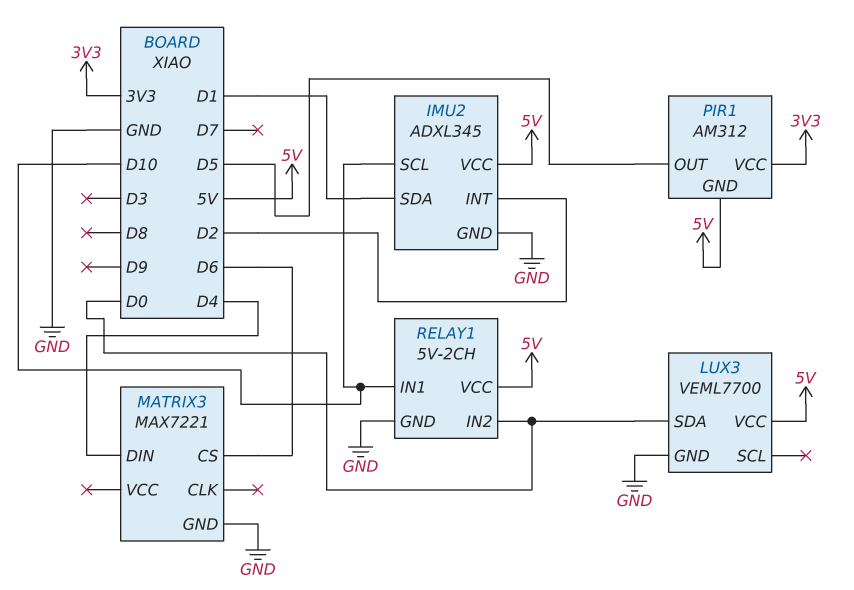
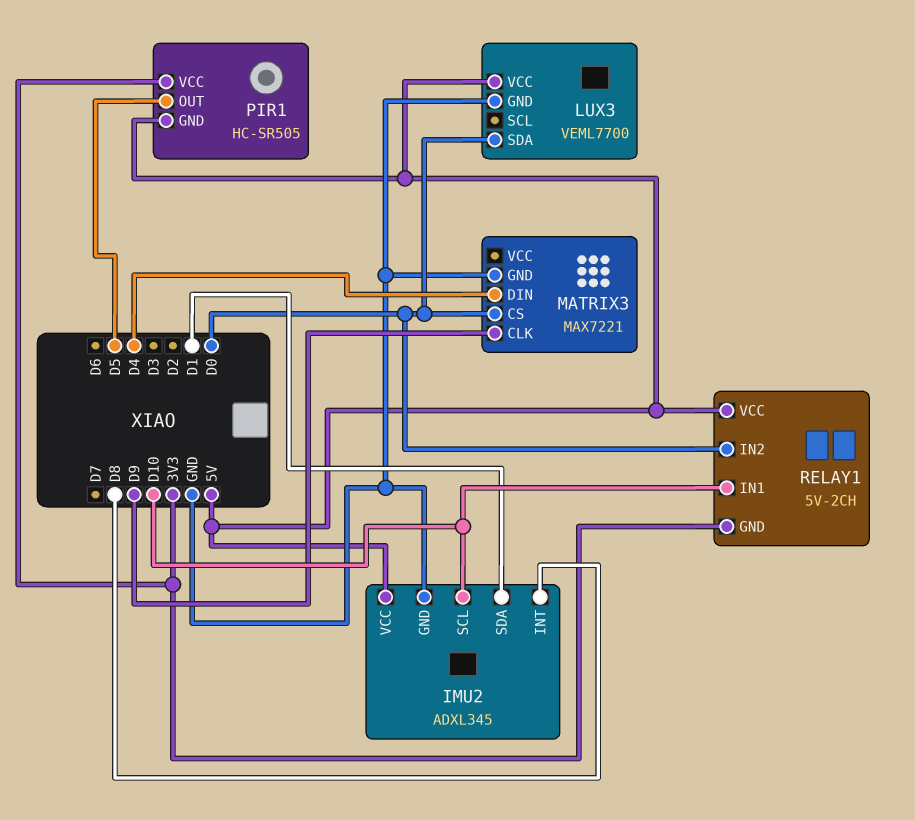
IMU2 pin INT: D2 -> D8
MATRIX3 pin CLK: none -> D9
MATRIX3 pin CS: D6 -> D0
PIR1: AM312 -> HC-SR505
RELAY1 pin GND: GND -> 3V3

